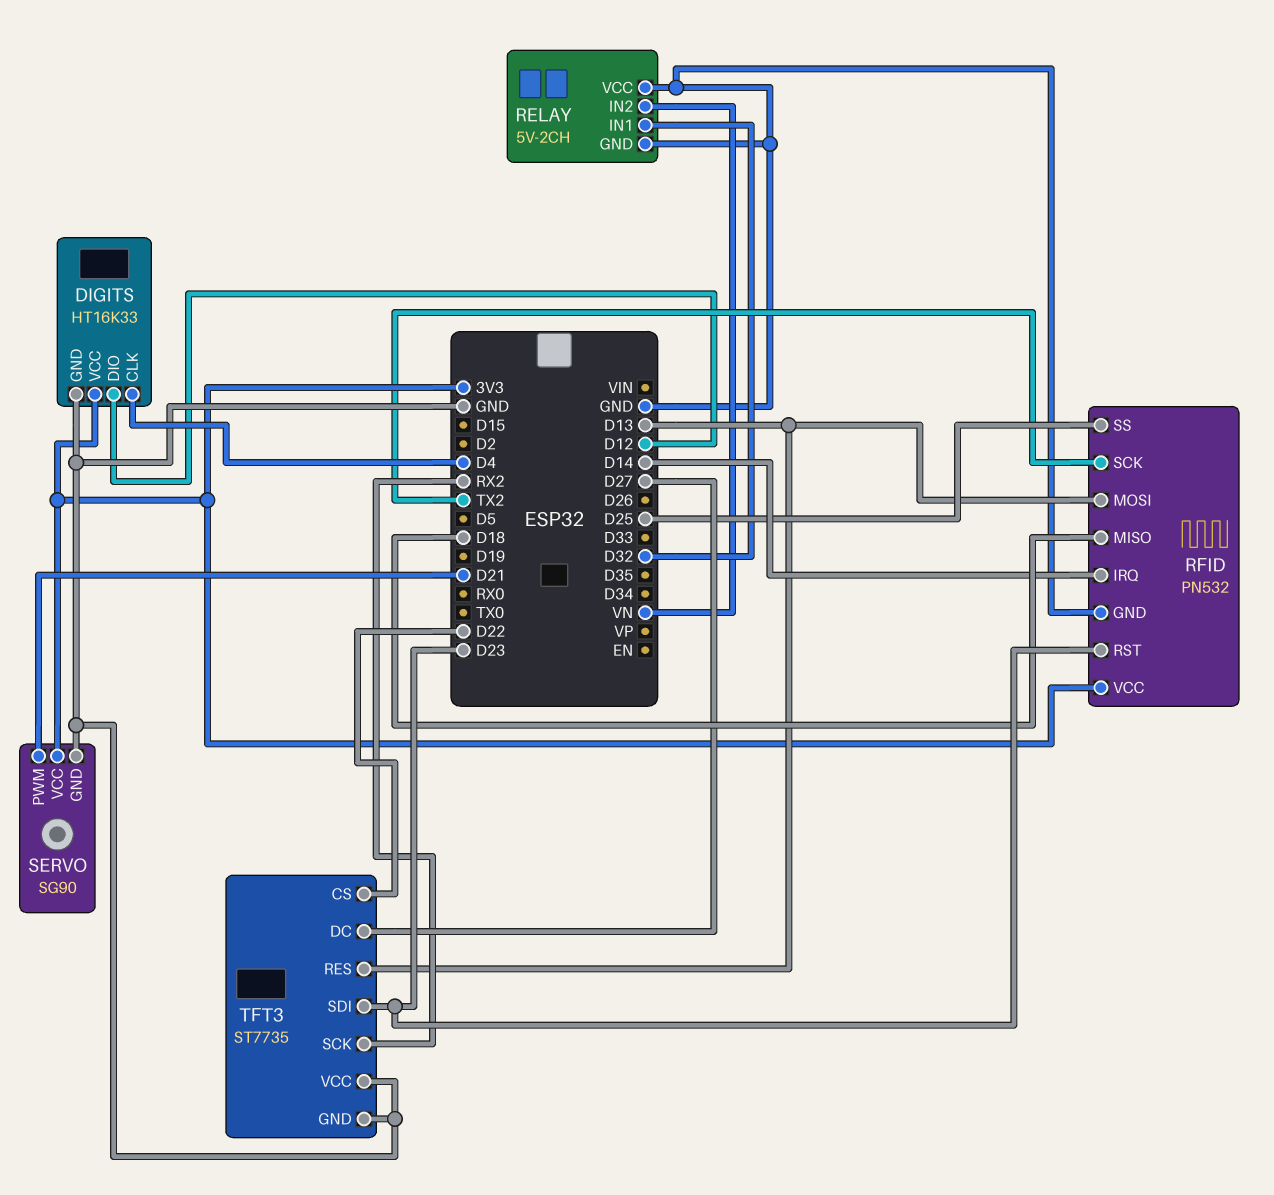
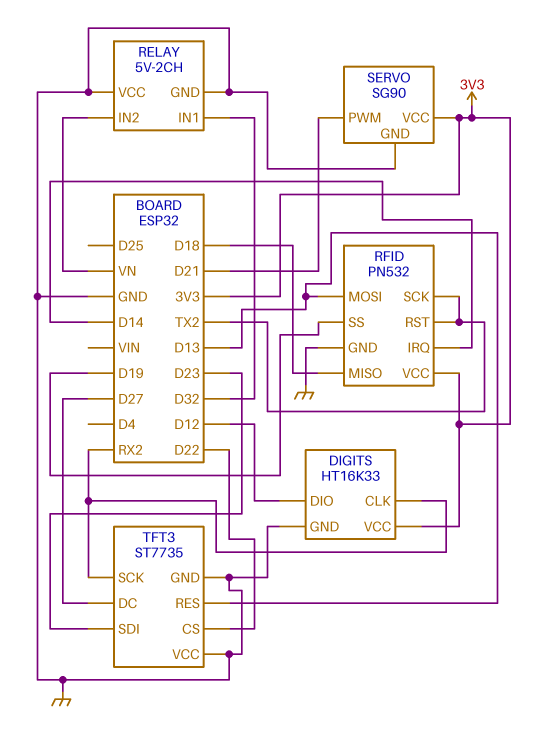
DIGITS pin CLK: D4 -> RX2
RFID pin RST: D23 -> TX2
RFID pin SS: D25 -> D19

